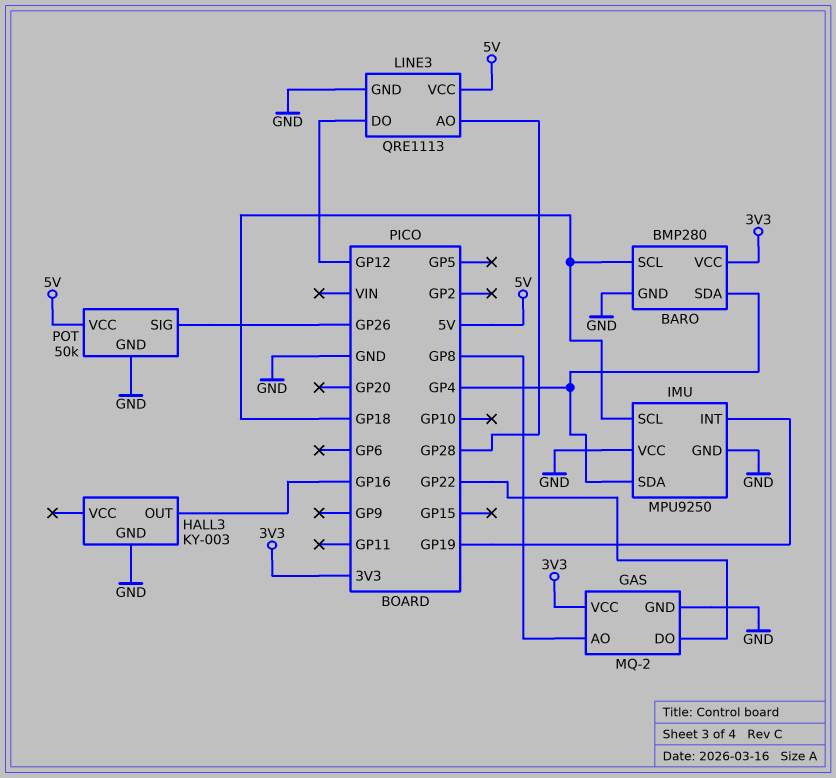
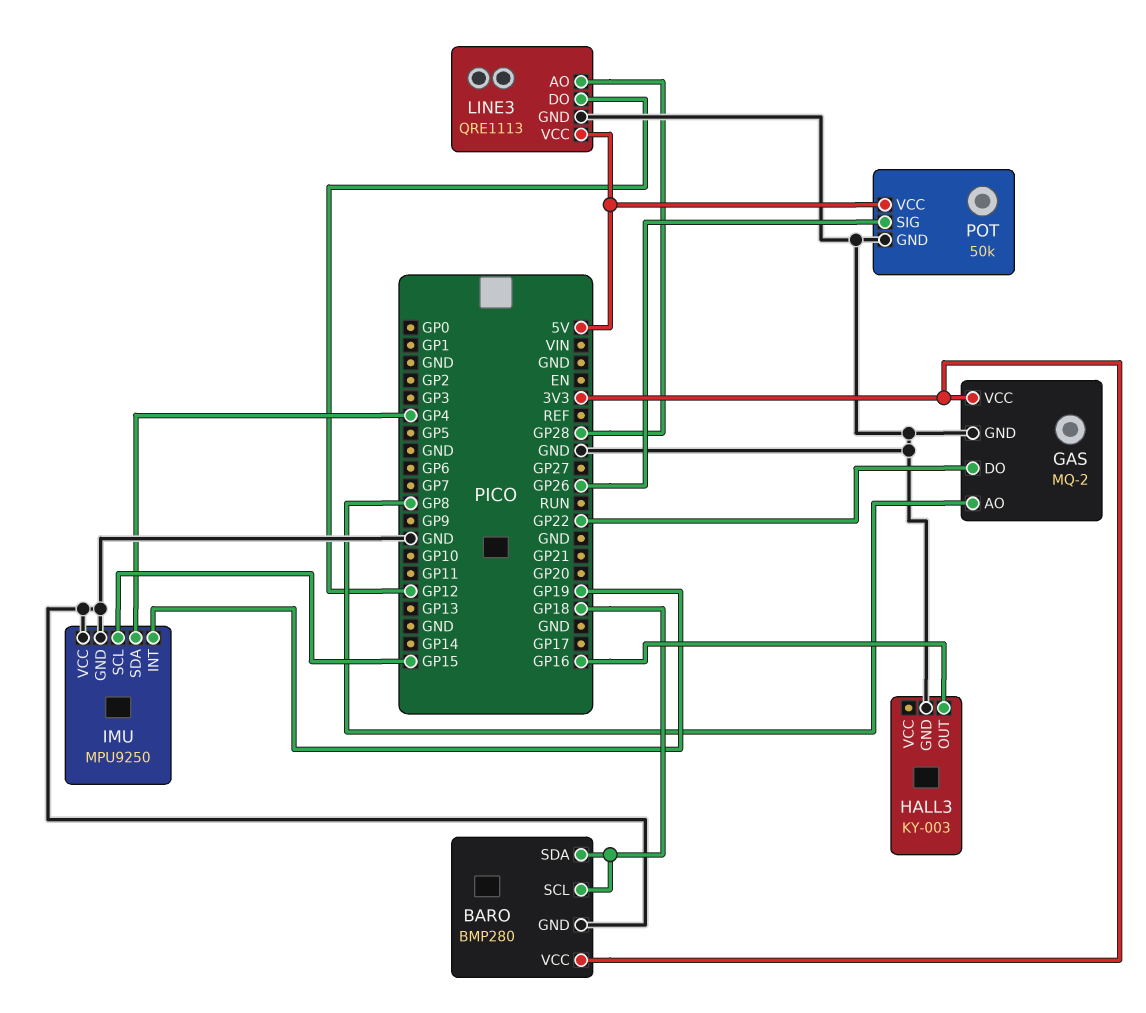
BARO pin SDA: GP4 -> GP18
IMU pin SCL: GP18 -> GP15

